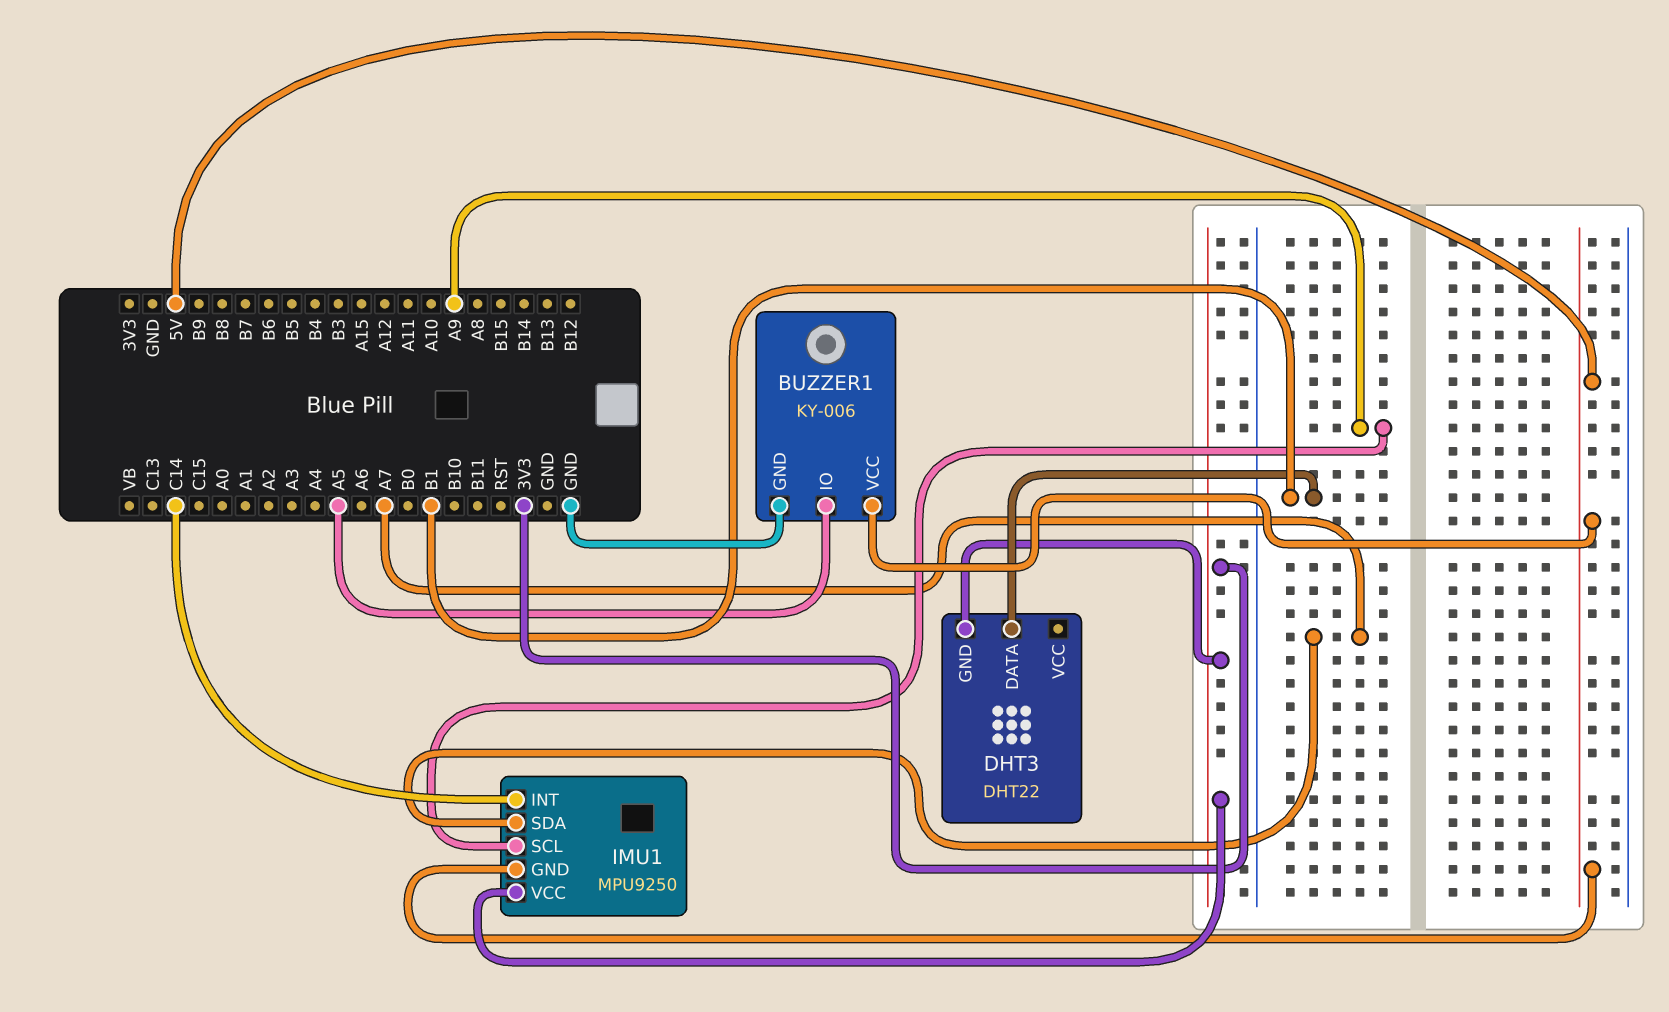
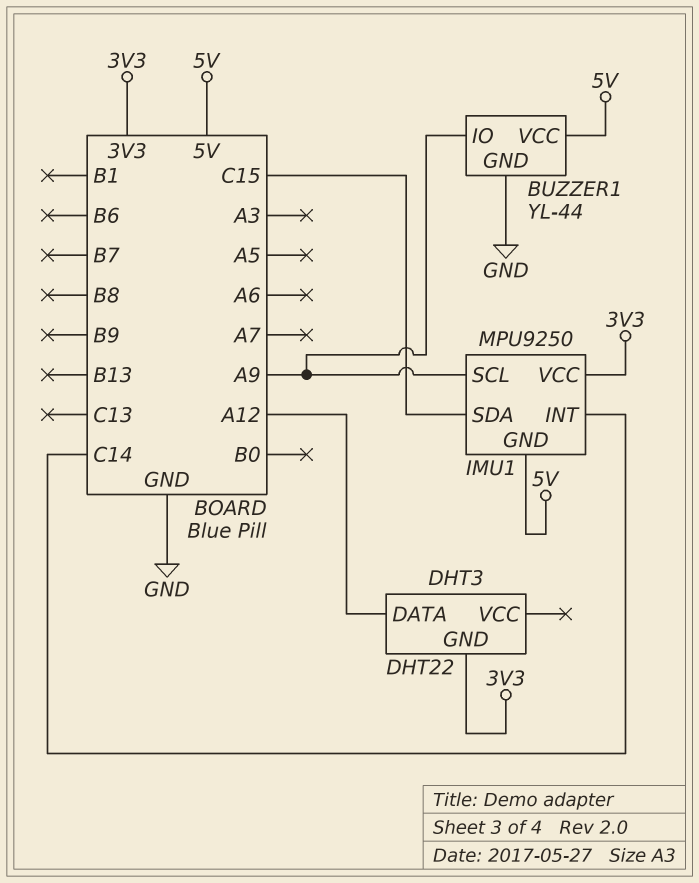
BUZZER1: KY-006 -> YL-44
BUZZER1 pin IO: A5 -> A9
DHT3 pin DATA: B1 -> A12
IMU1 pin SDA: A7 -> C15

